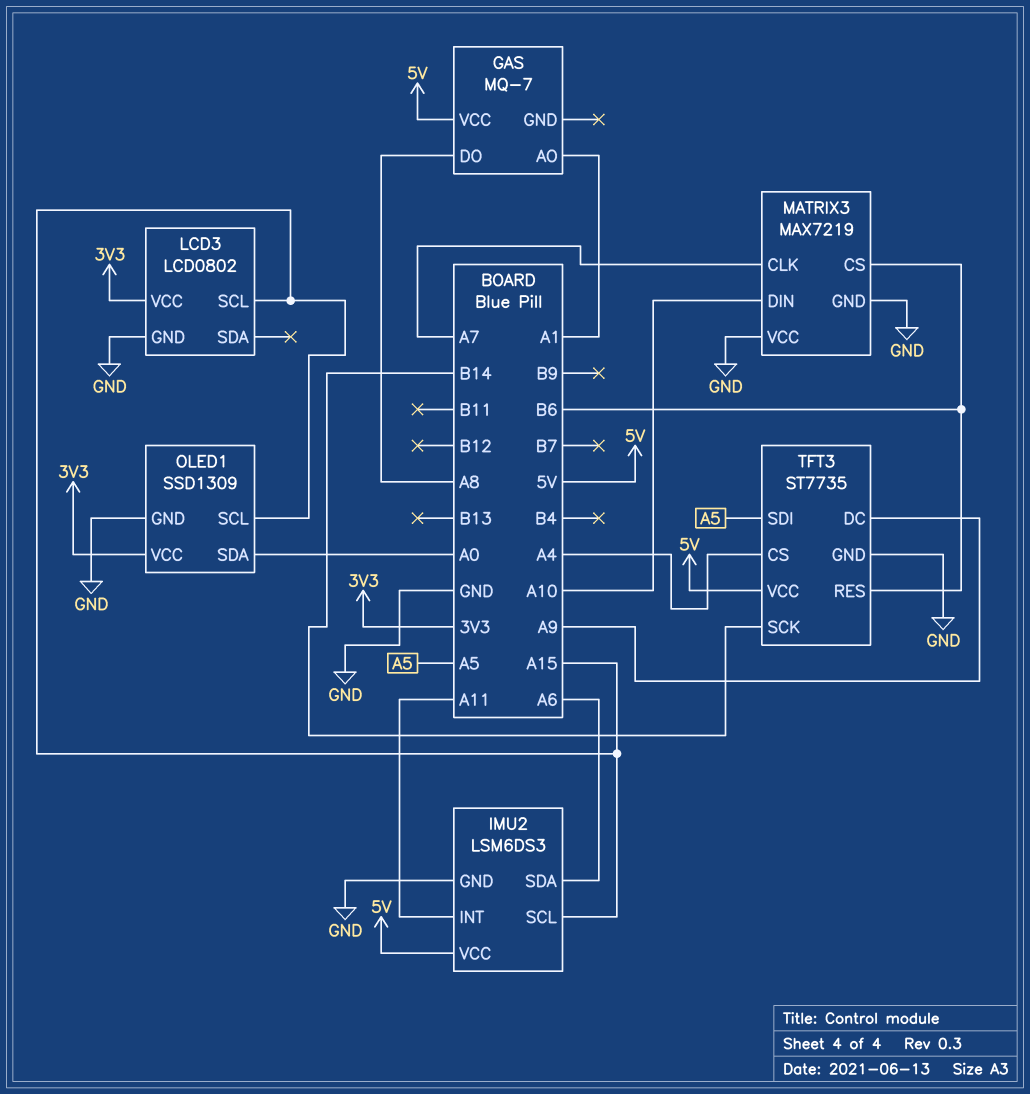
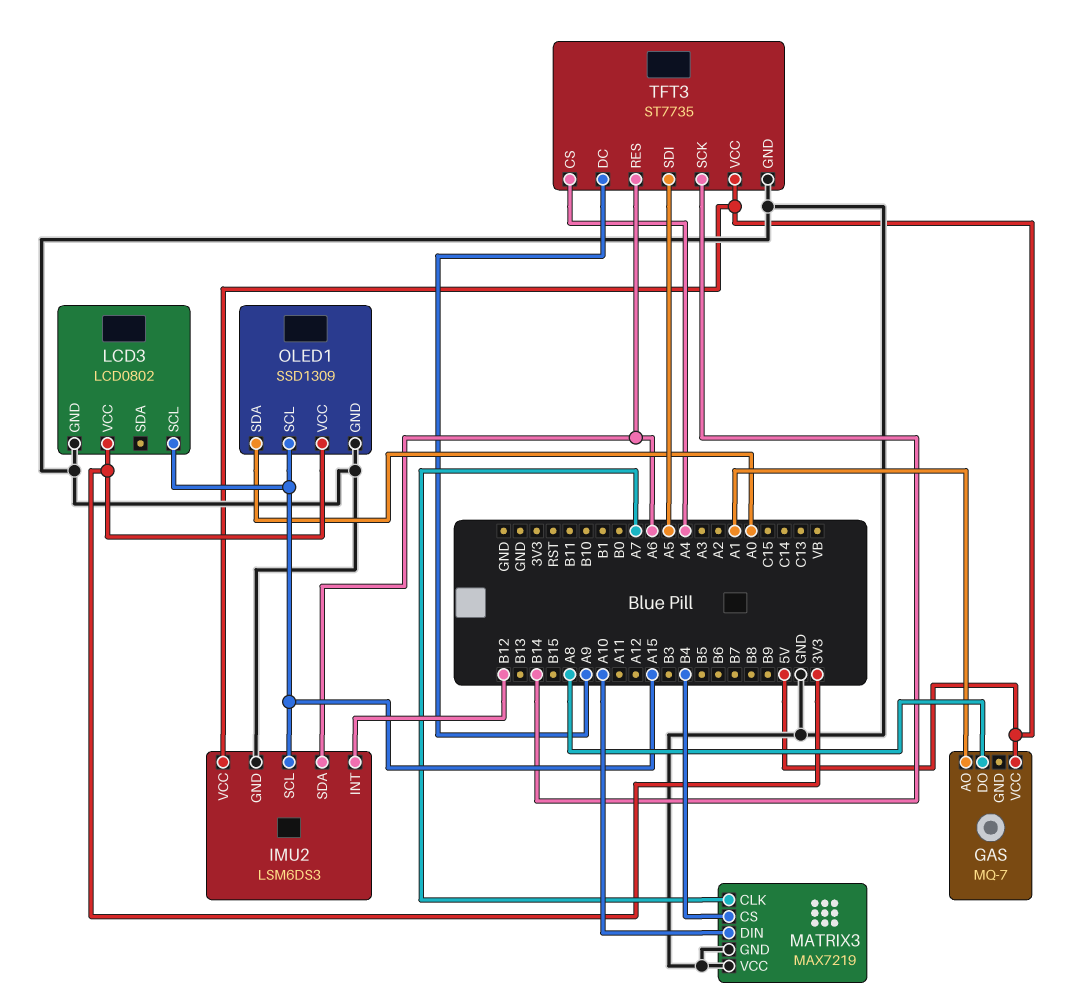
IMU2 pin INT: A11 -> B12
MATRIX3 pin CS: B6 -> B4
TFT3 pin RES: B6 -> A6

